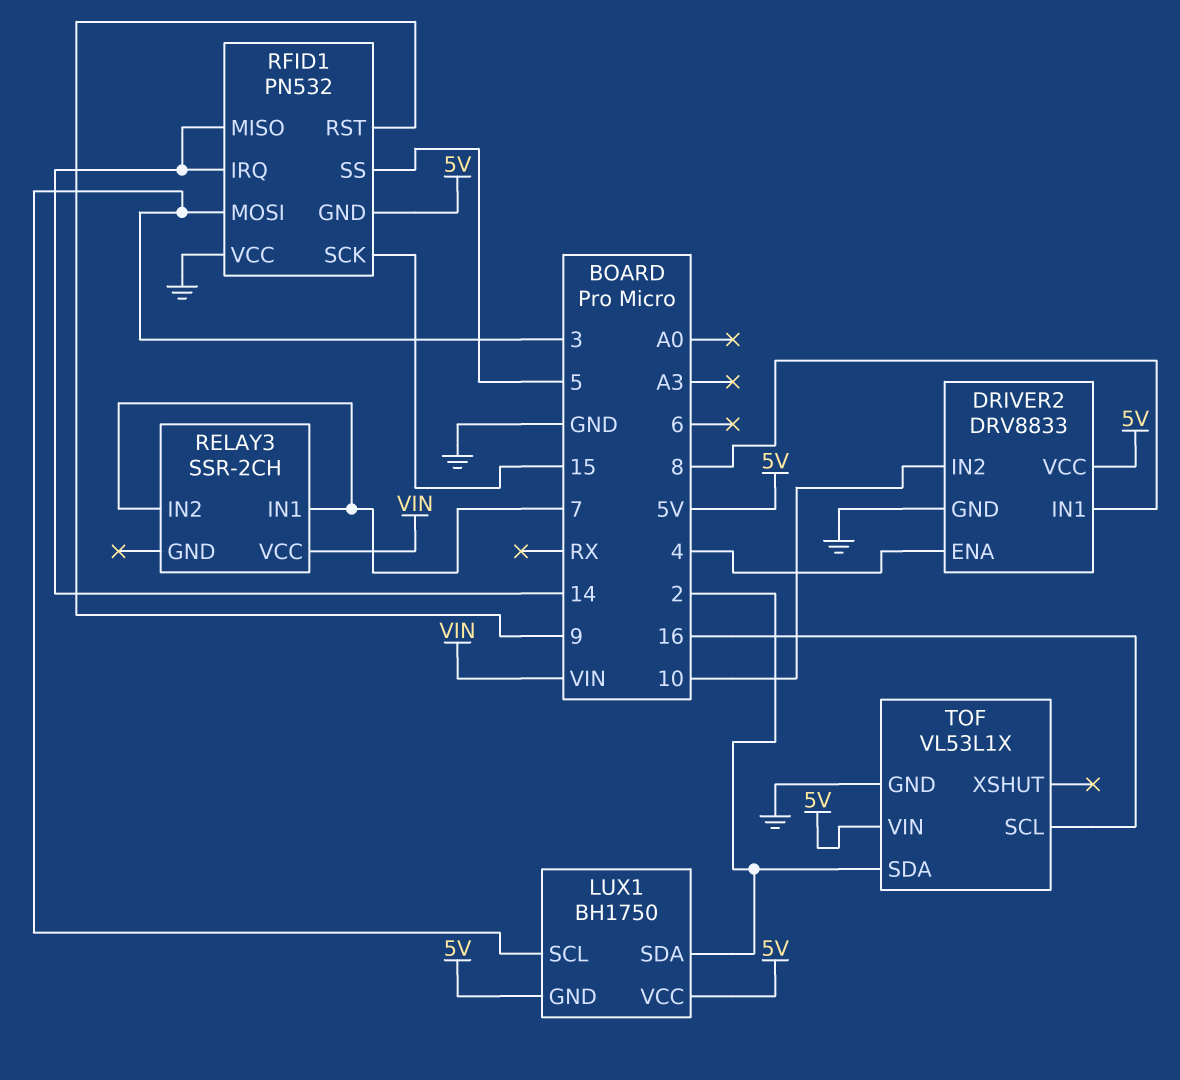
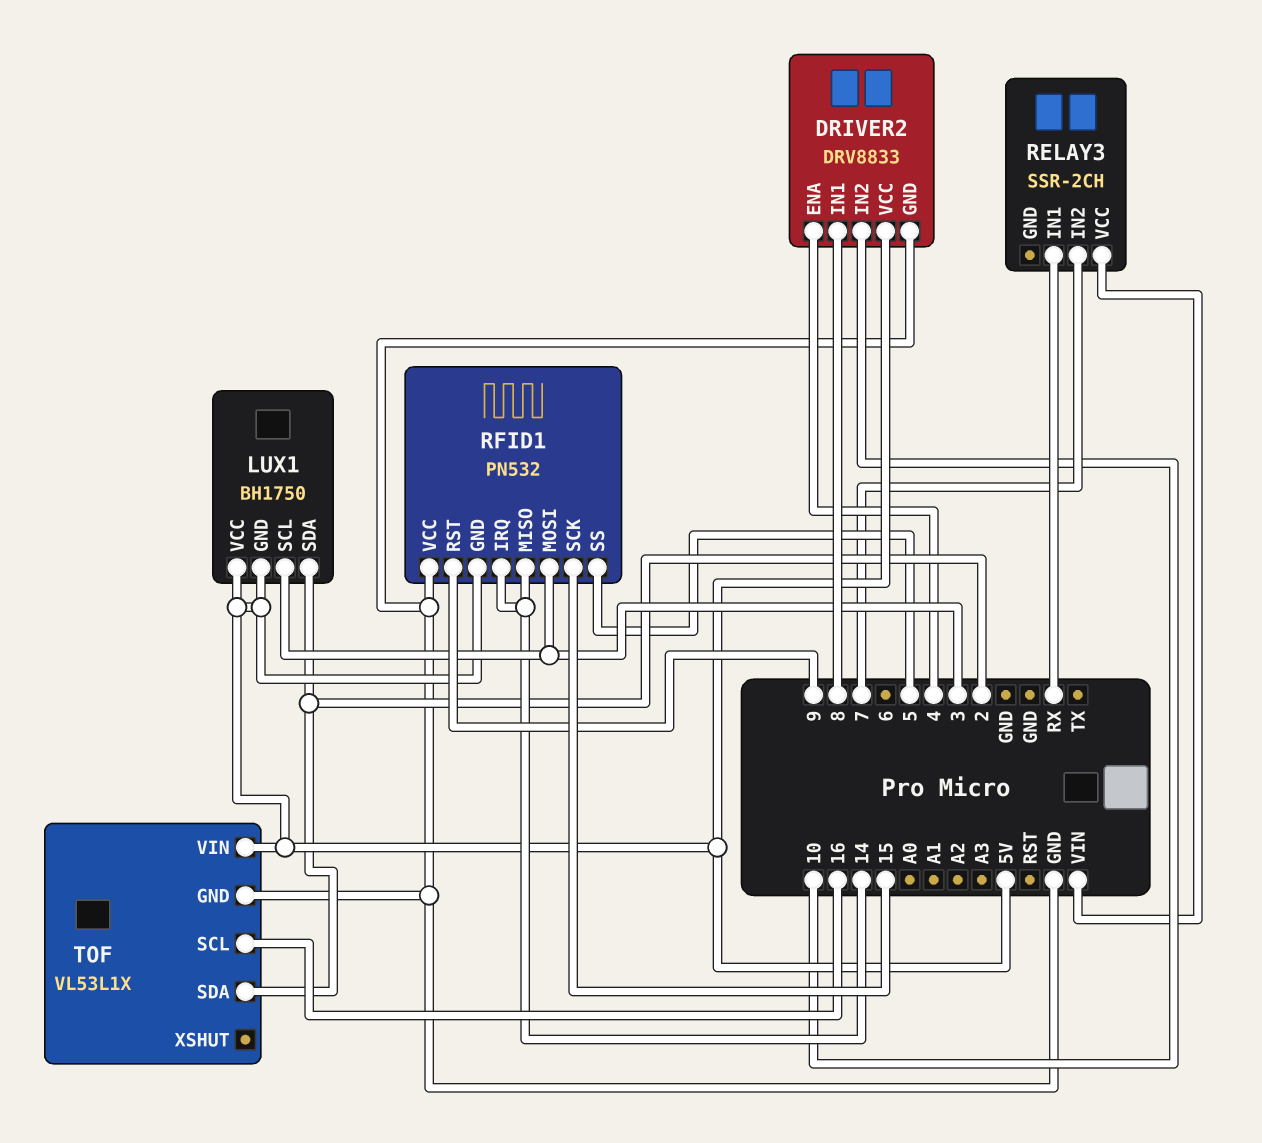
RELAY3 pin IN1: 7 -> RX

